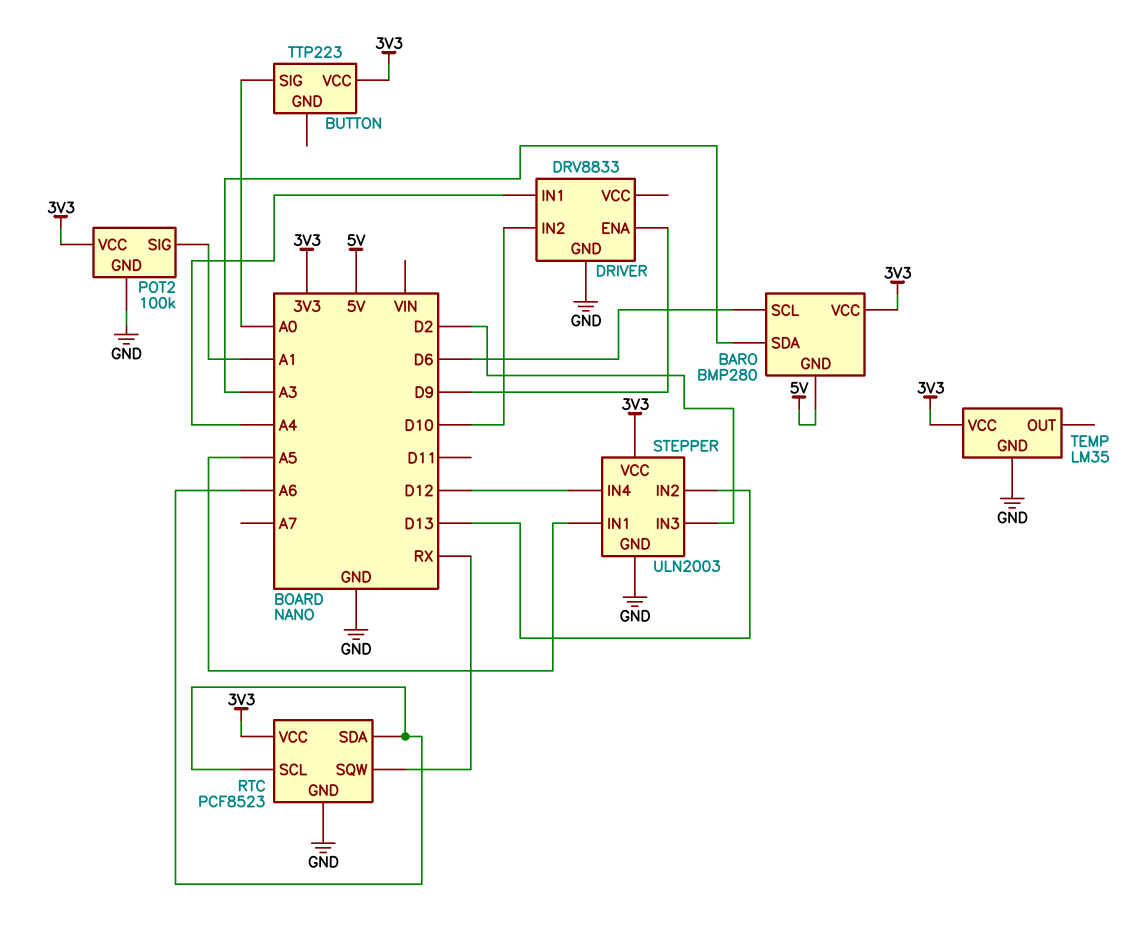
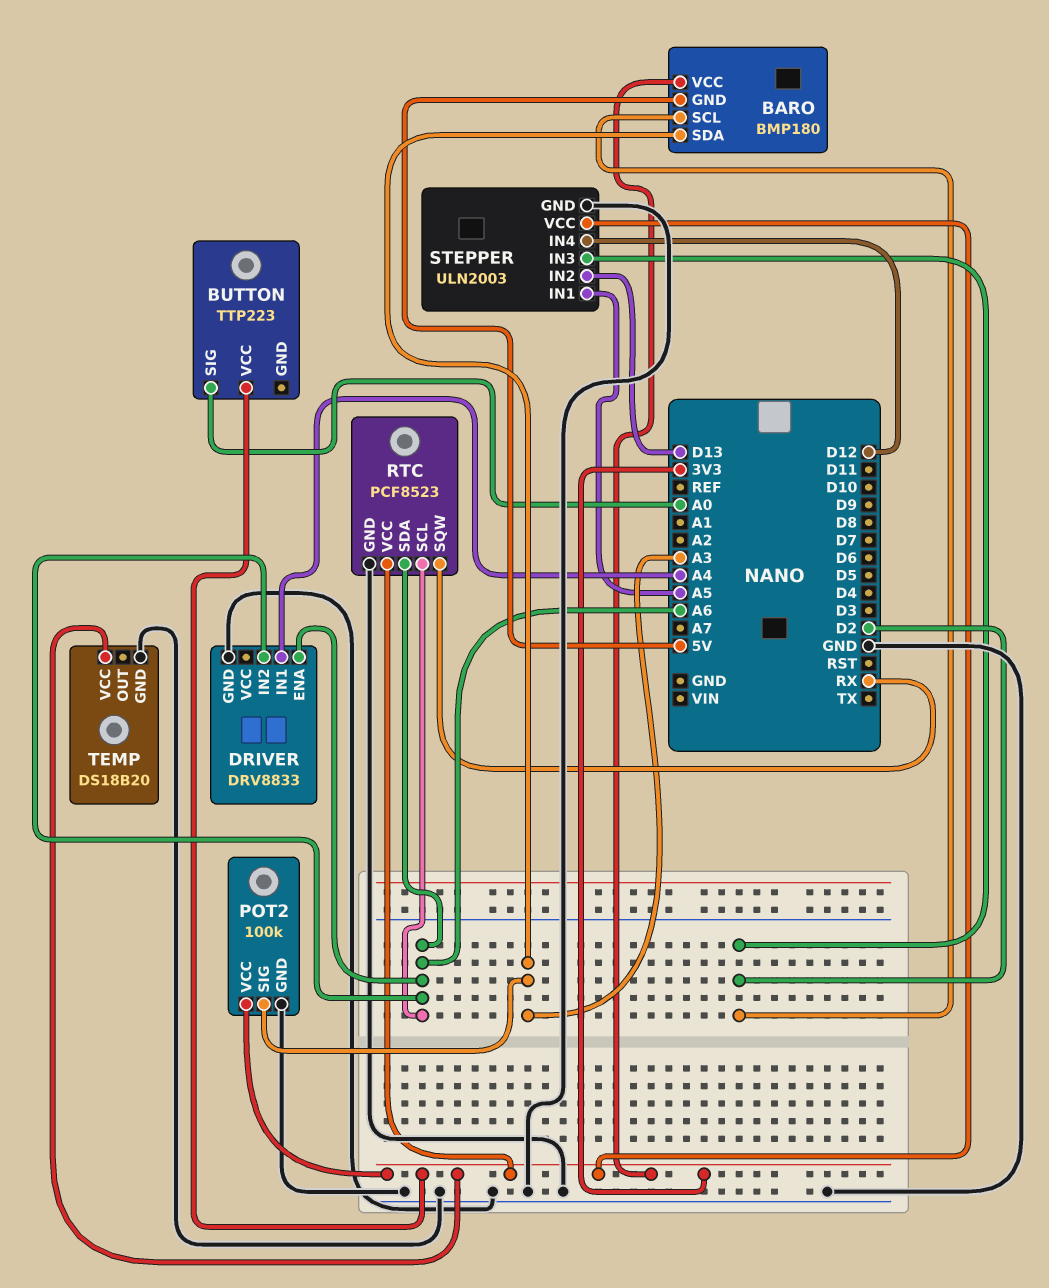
BARO: BMP280 -> BMP180
BARO pin SCL: D6 -> D2
DRIVER pin ENA: D9 -> A6
DRIVER pin IN2: D10 -> A6
POT2 pin SIG: A1 -> A3
TEMP: LM35 -> DS18B20

